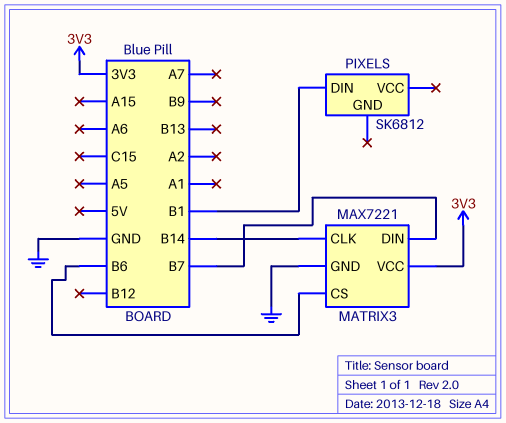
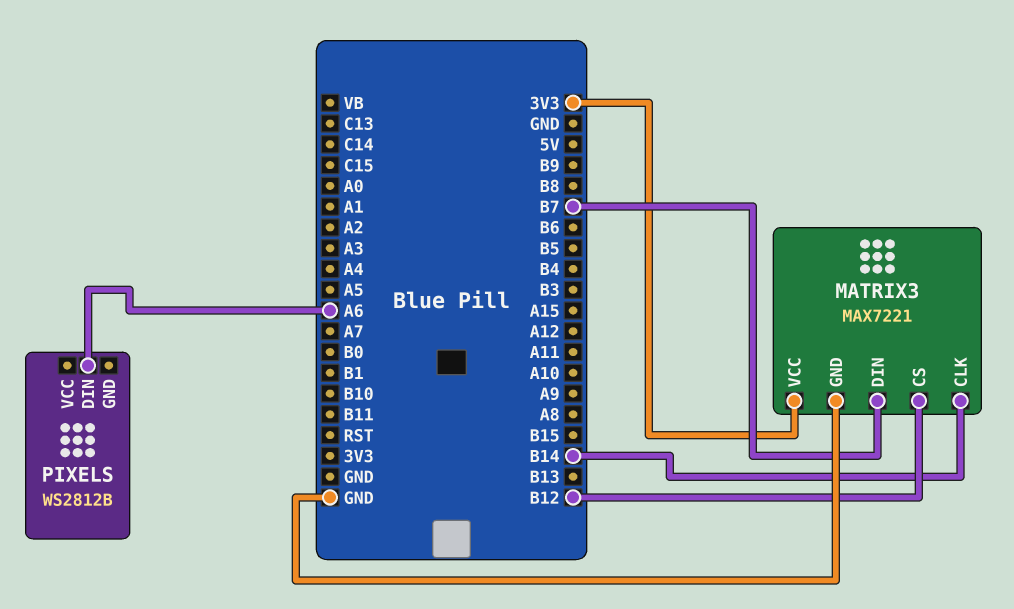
MATRIX3 pin CS: B6 -> B12
PIXELS: SK6812 -> WS2812B
PIXELS pin DIN: B1 -> A6

